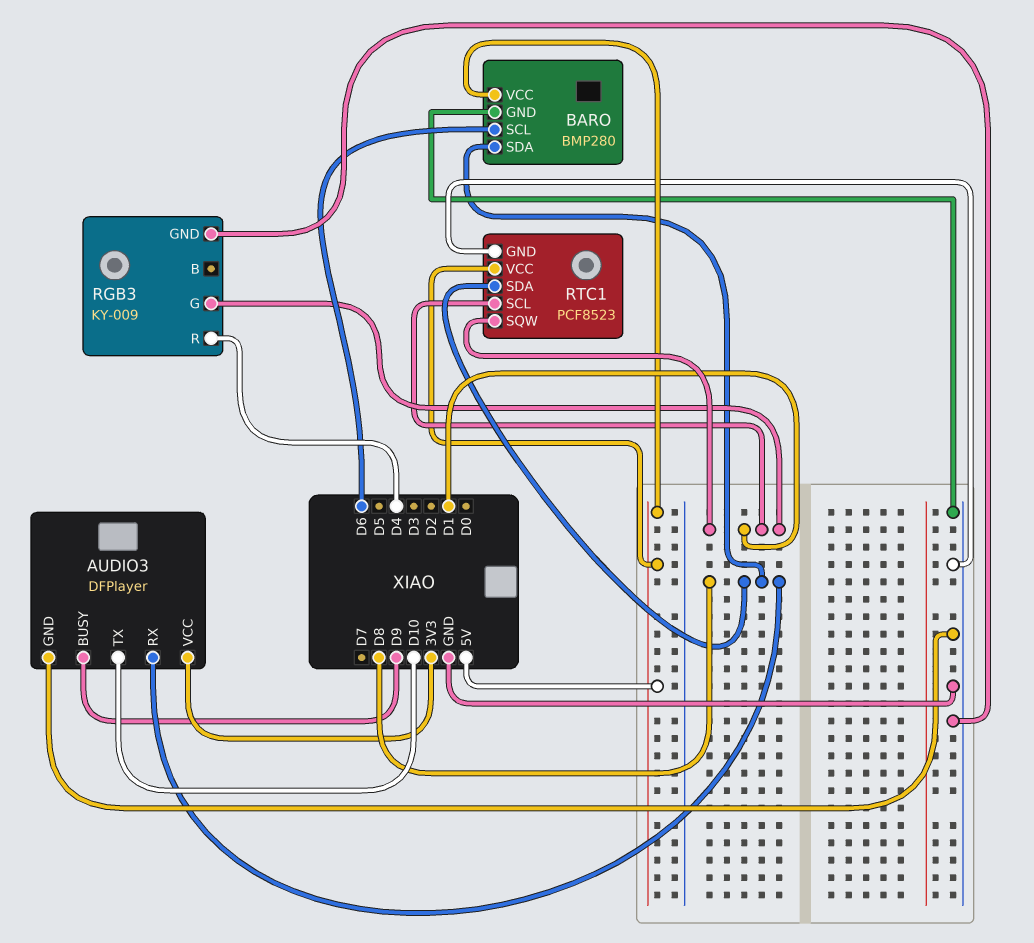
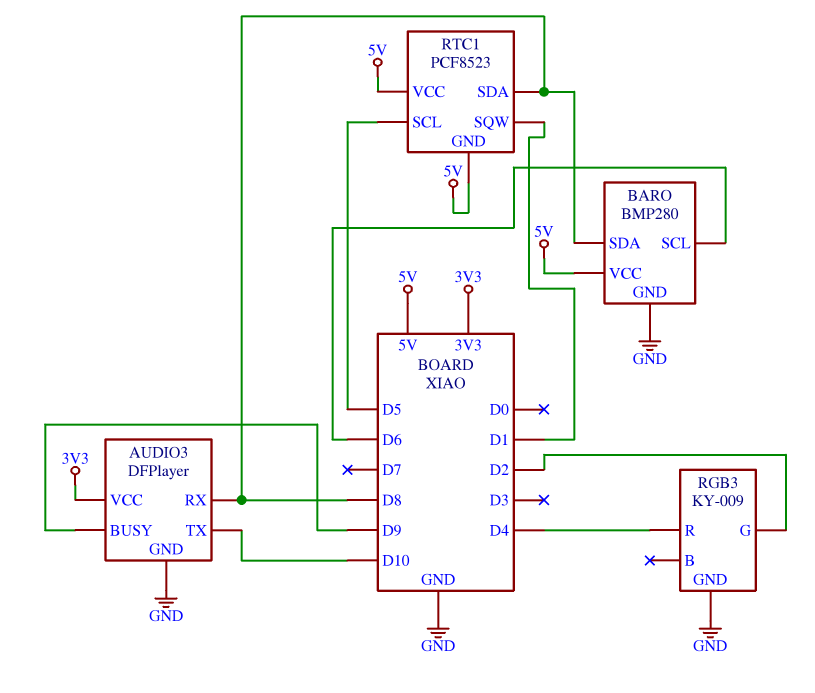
RGB3 pin G: D1 -> D2
RTC1 pin GND: GND -> 5V
RTC1 pin SCL: D1 -> D5

